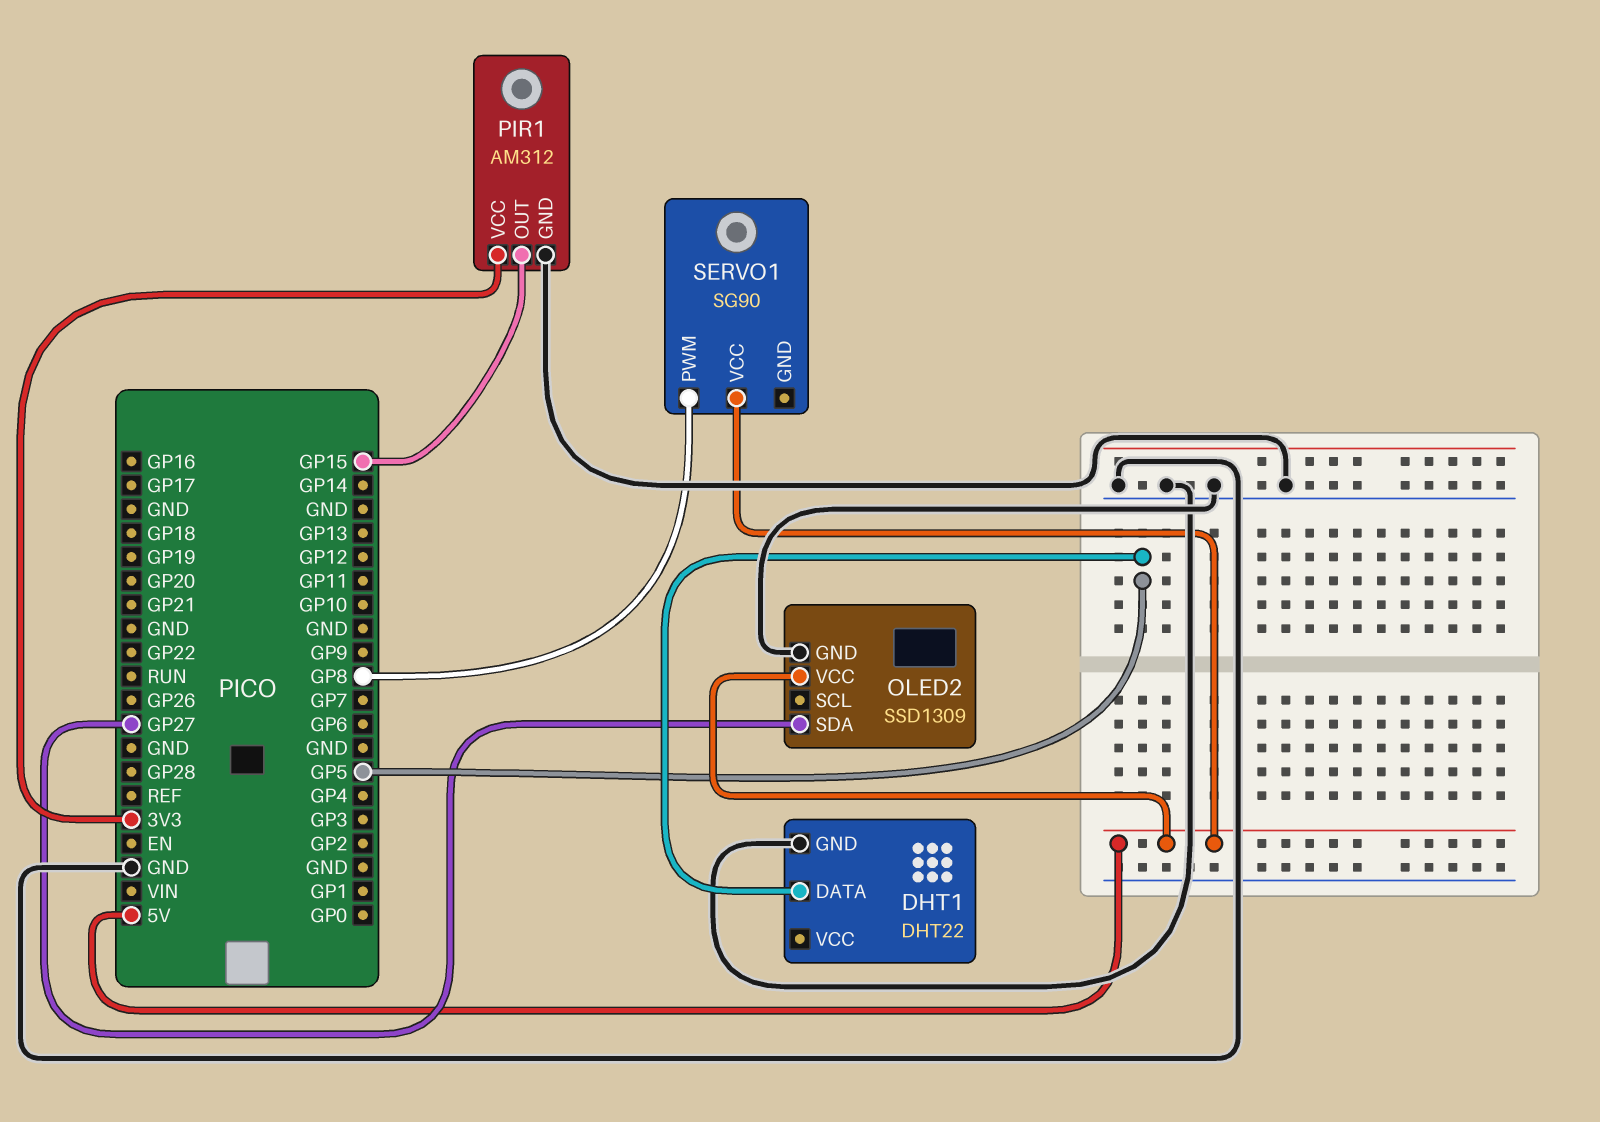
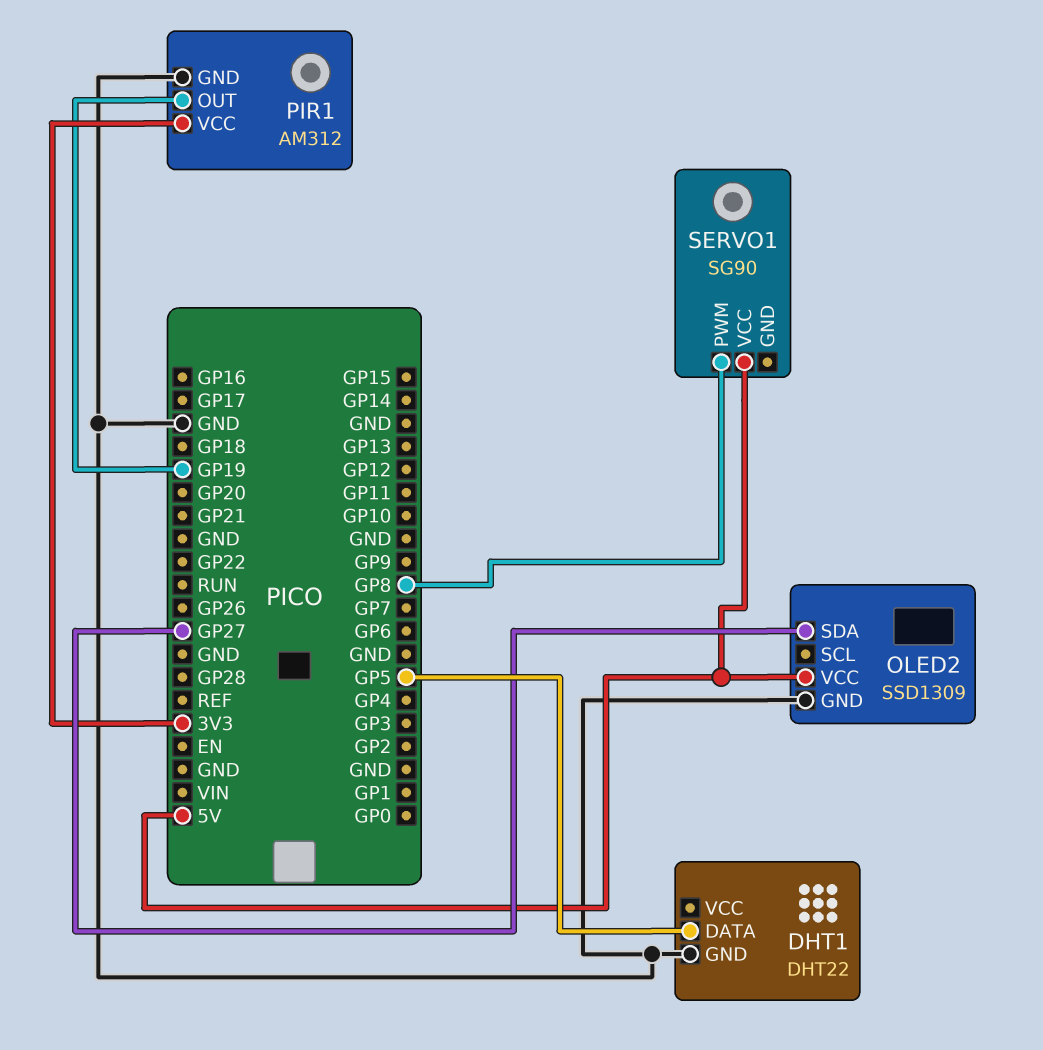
PIR1 pin OUT: GP15 -> GP19

